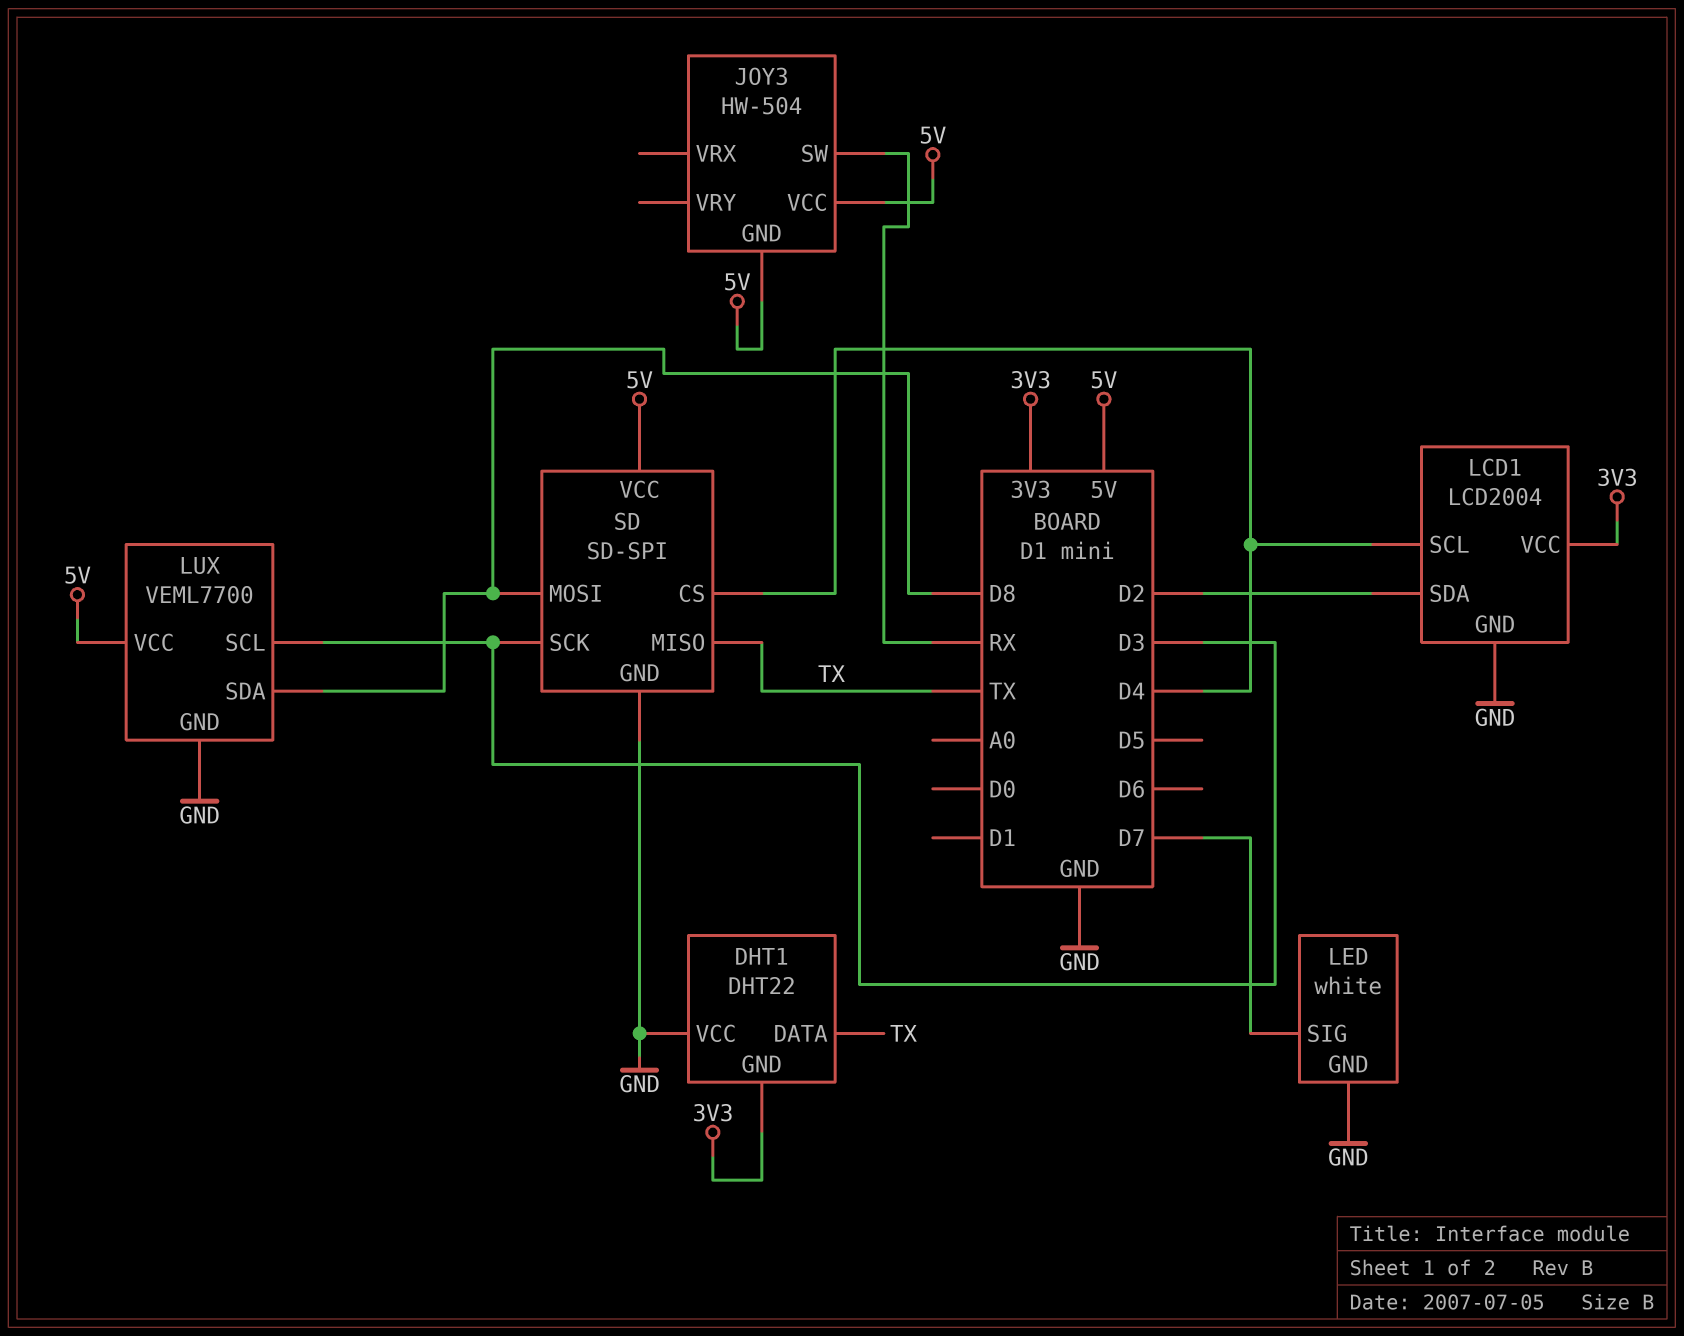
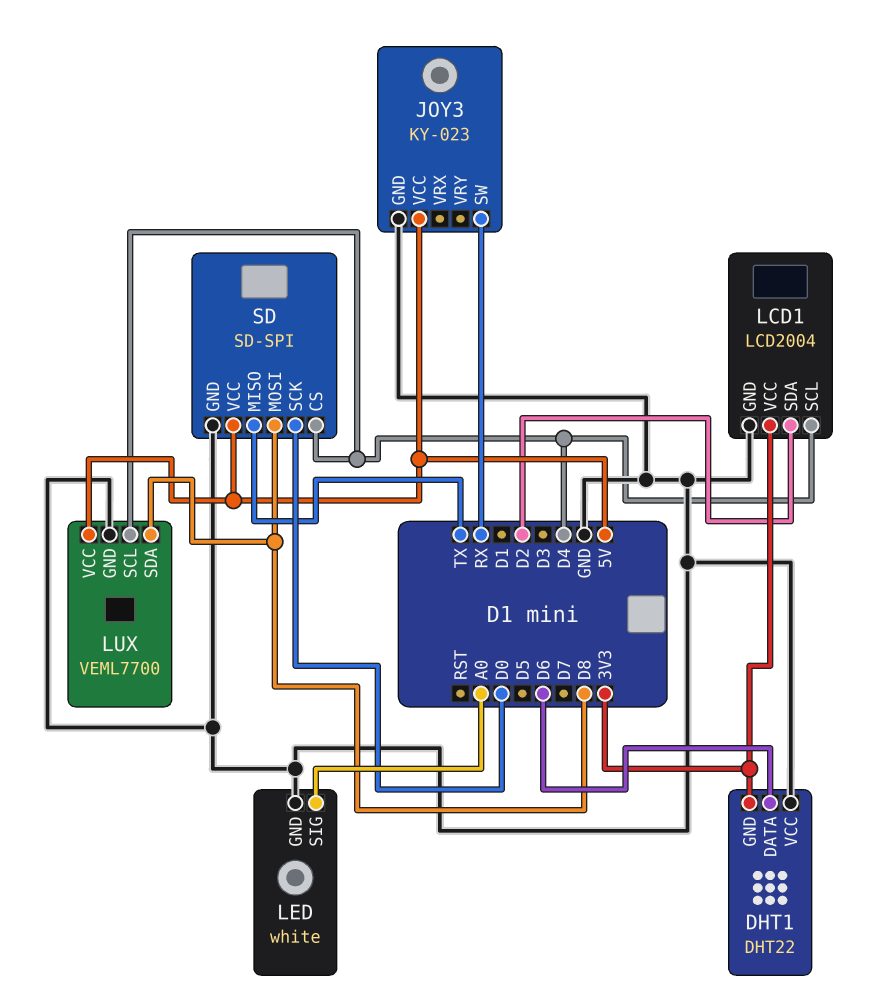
DHT1 pin DATA: TX -> D6
JOY3: HW-504 -> KY-023
JOY3 pin GND: 5V -> GND
LED pin SIG: D7 -> A0
LUX pin SCL: D3 -> D4
SD pin SCK: D3 -> D0

